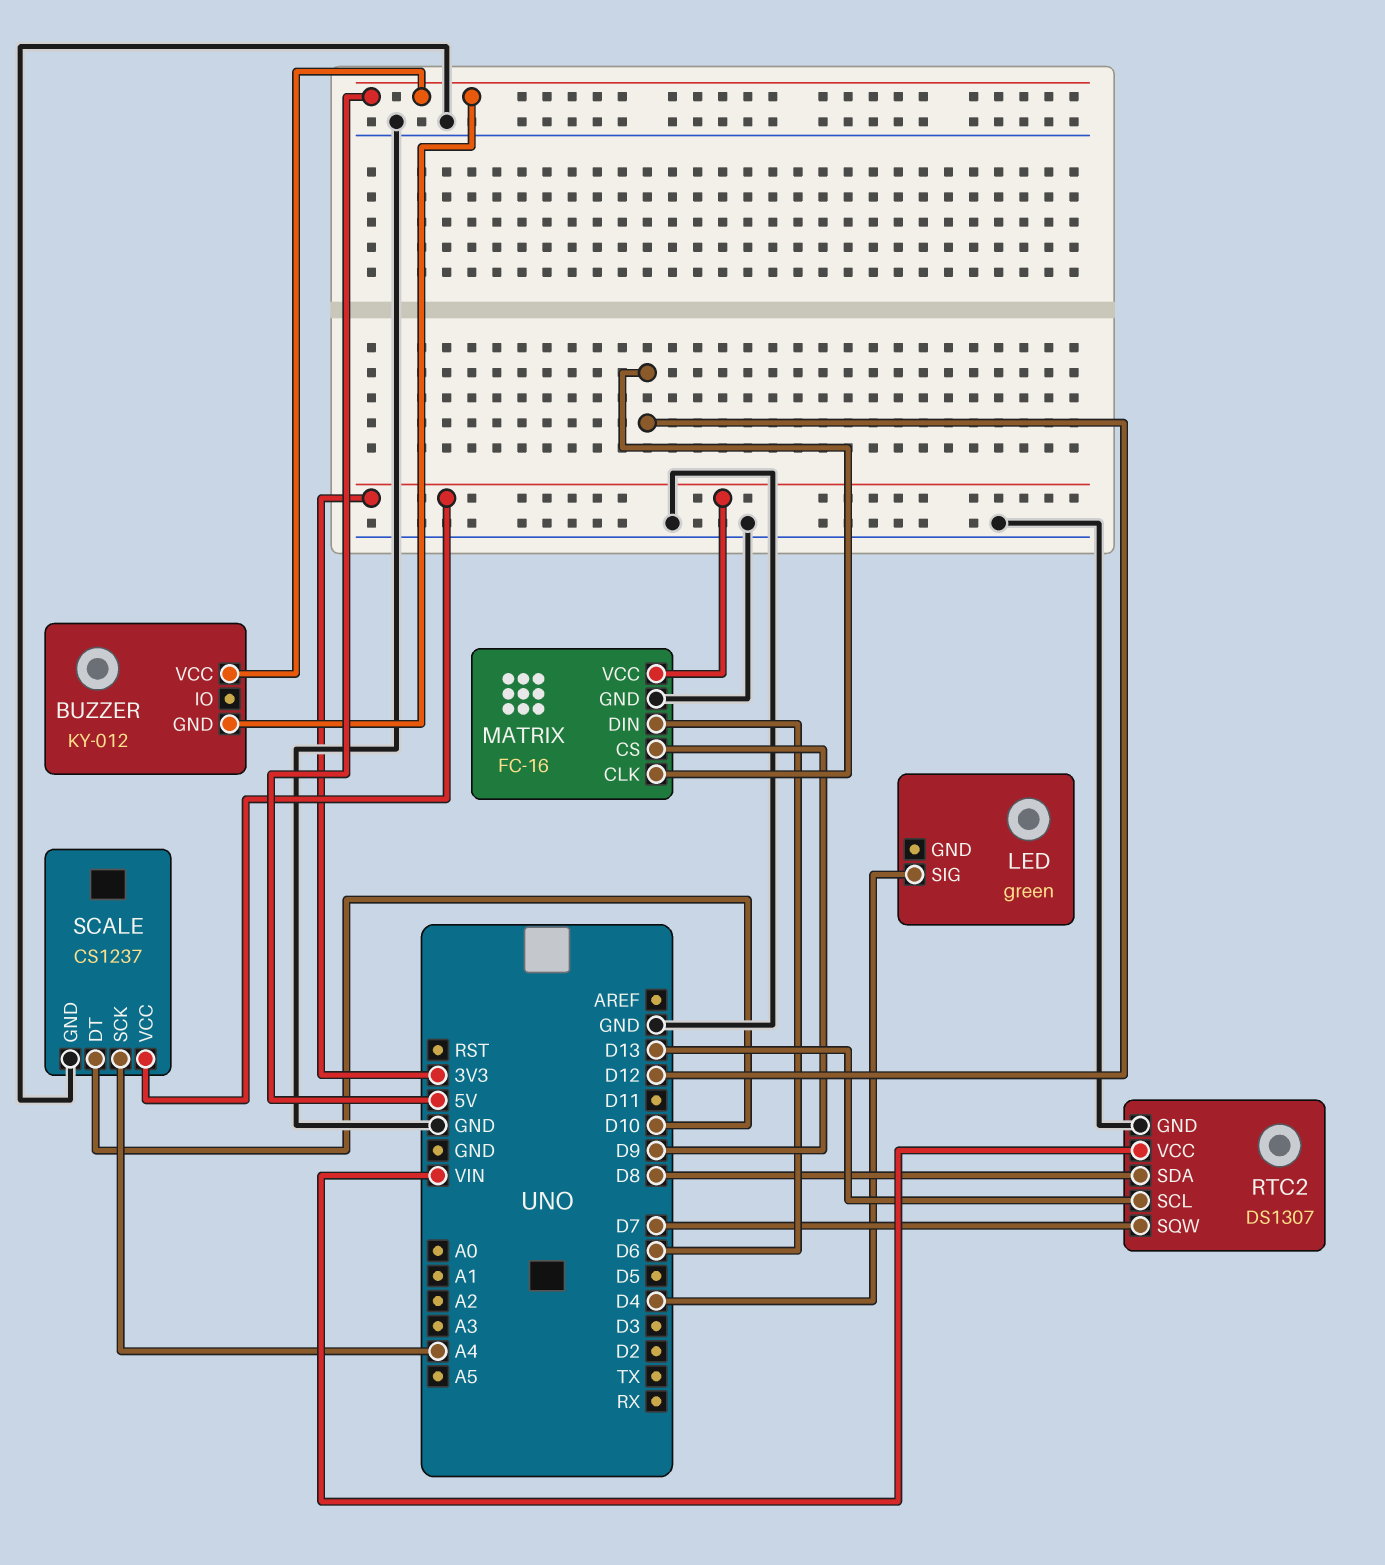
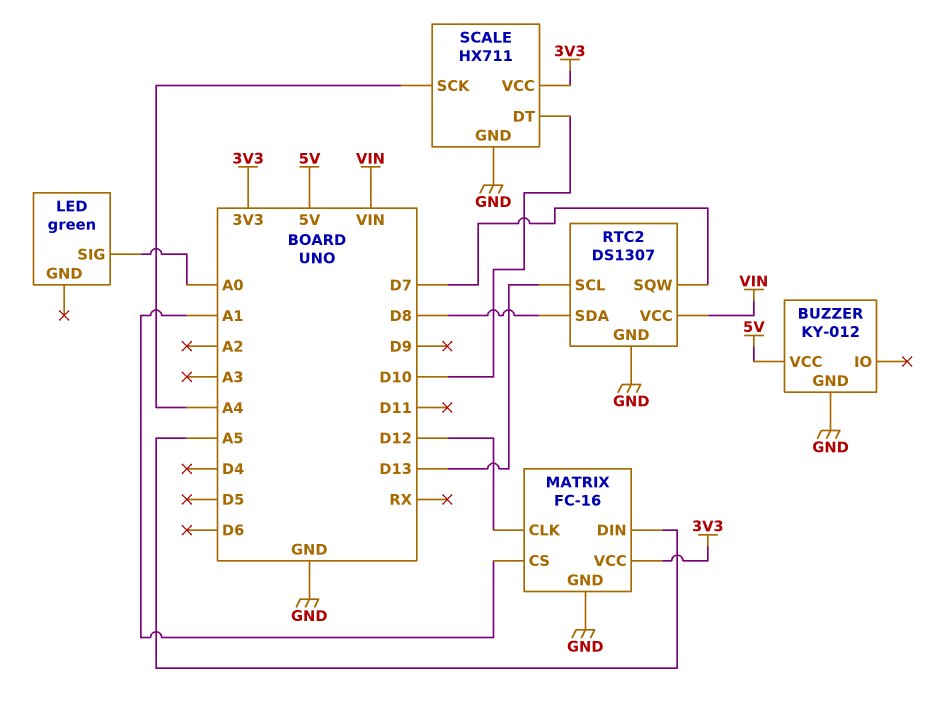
BUZZER pin GND: 5V -> GND
LED pin SIG: D4 -> A0
MATRIX pin CS: D9 -> A1
MATRIX pin DIN: D6 -> A5
SCALE: CS1237 -> HX711

